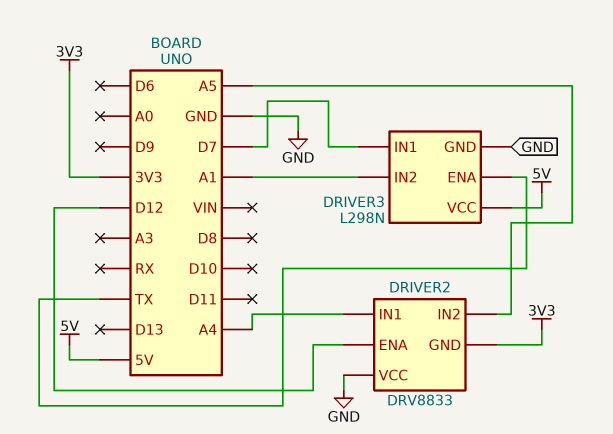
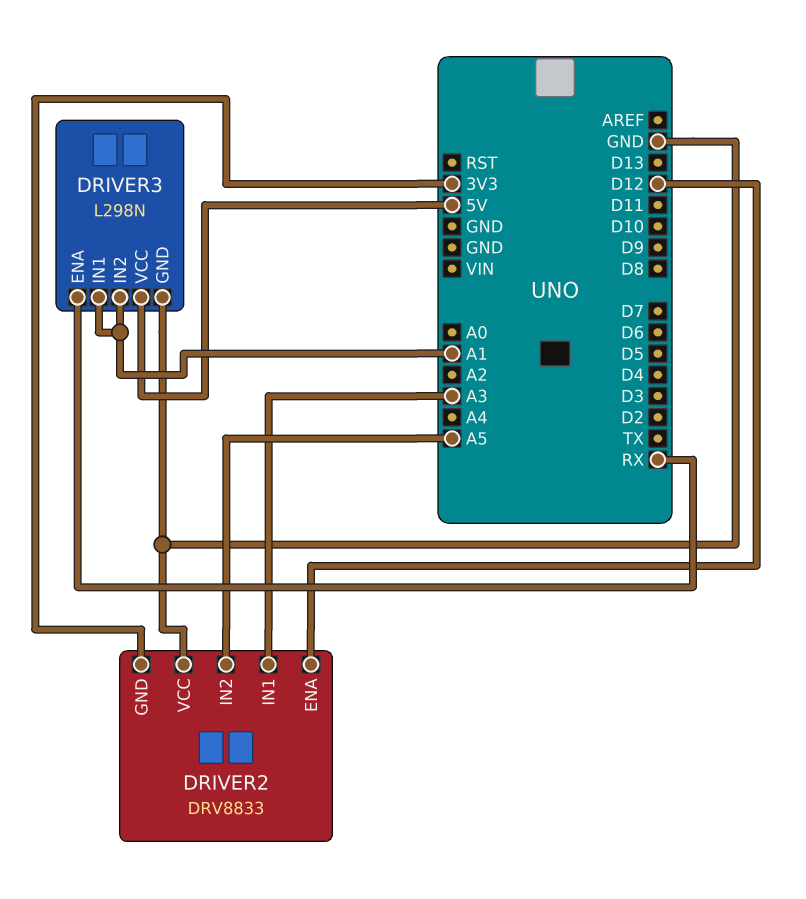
DRIVER2 pin IN1: A4 -> A3
DRIVER3 pin ENA: TX -> RX
DRIVER3 pin IN1: D7 -> A1

